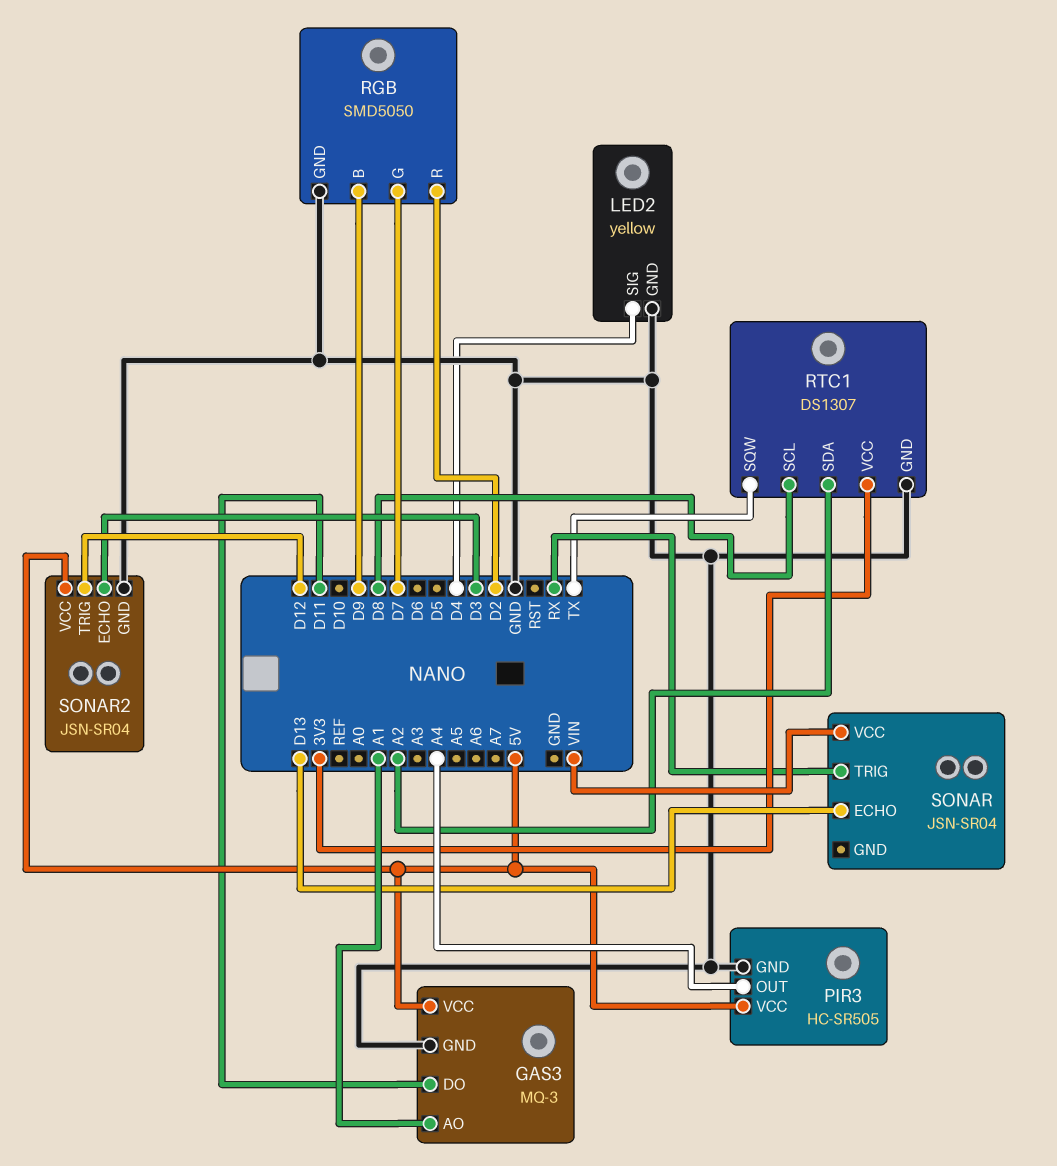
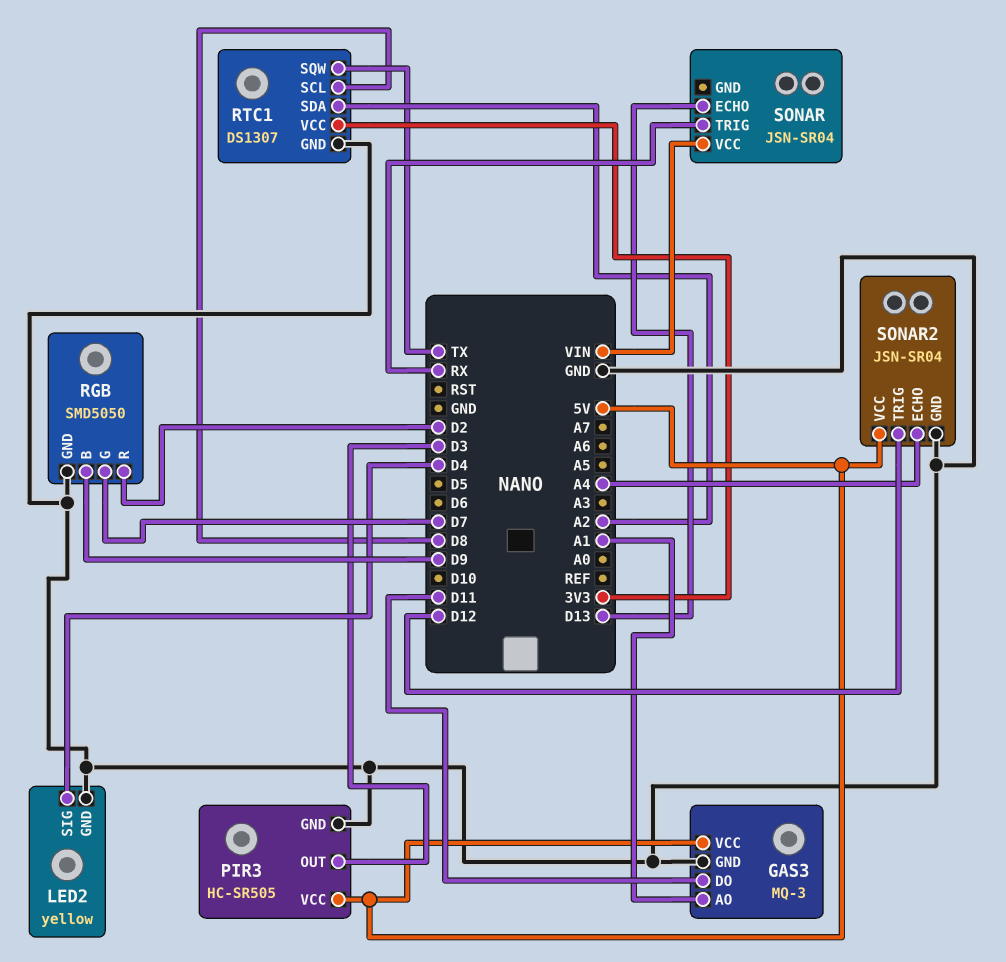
PIR3 pin OUT: A4 -> D3
SONAR2 pin ECHO: D3 -> A4

